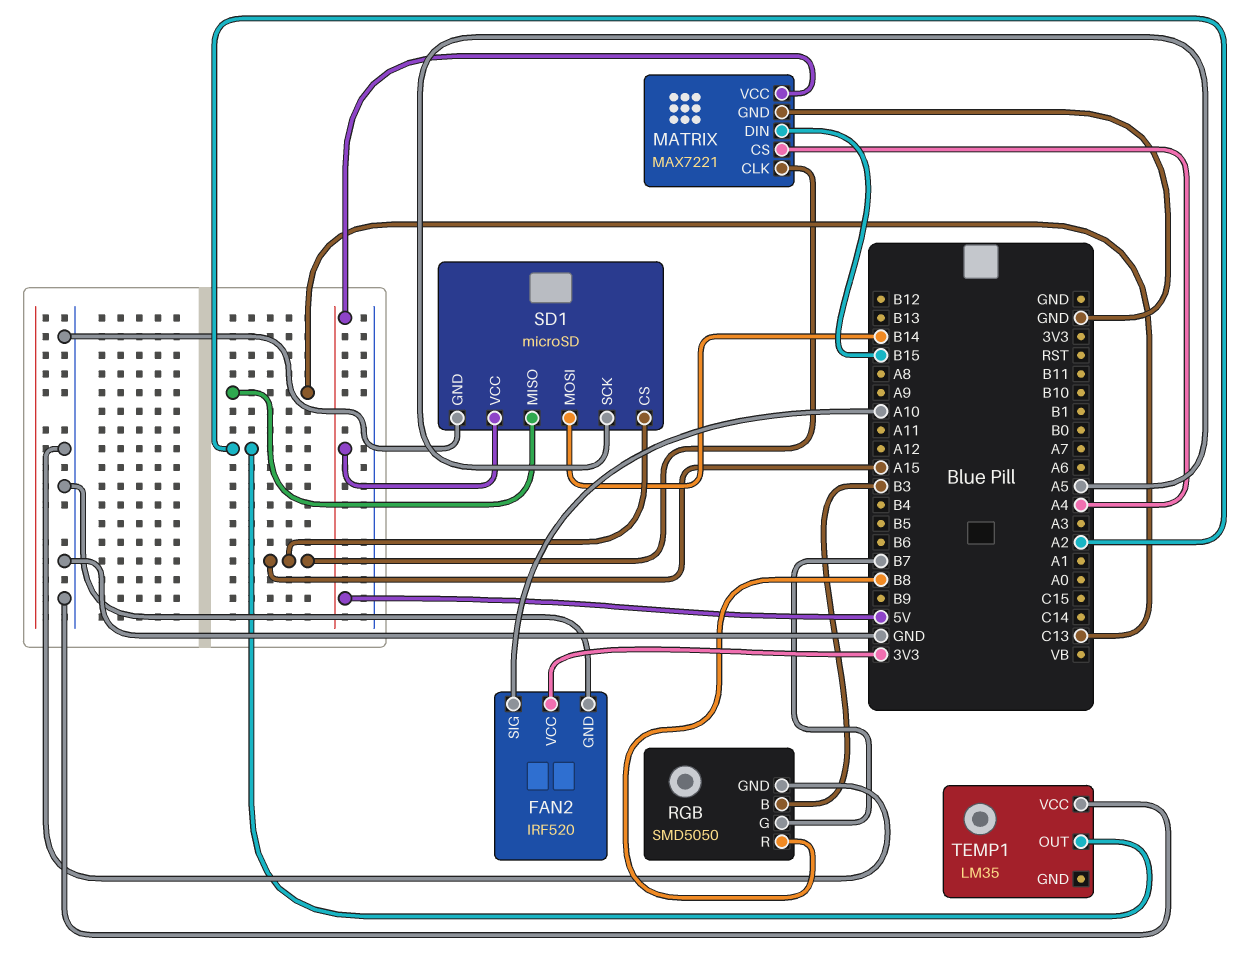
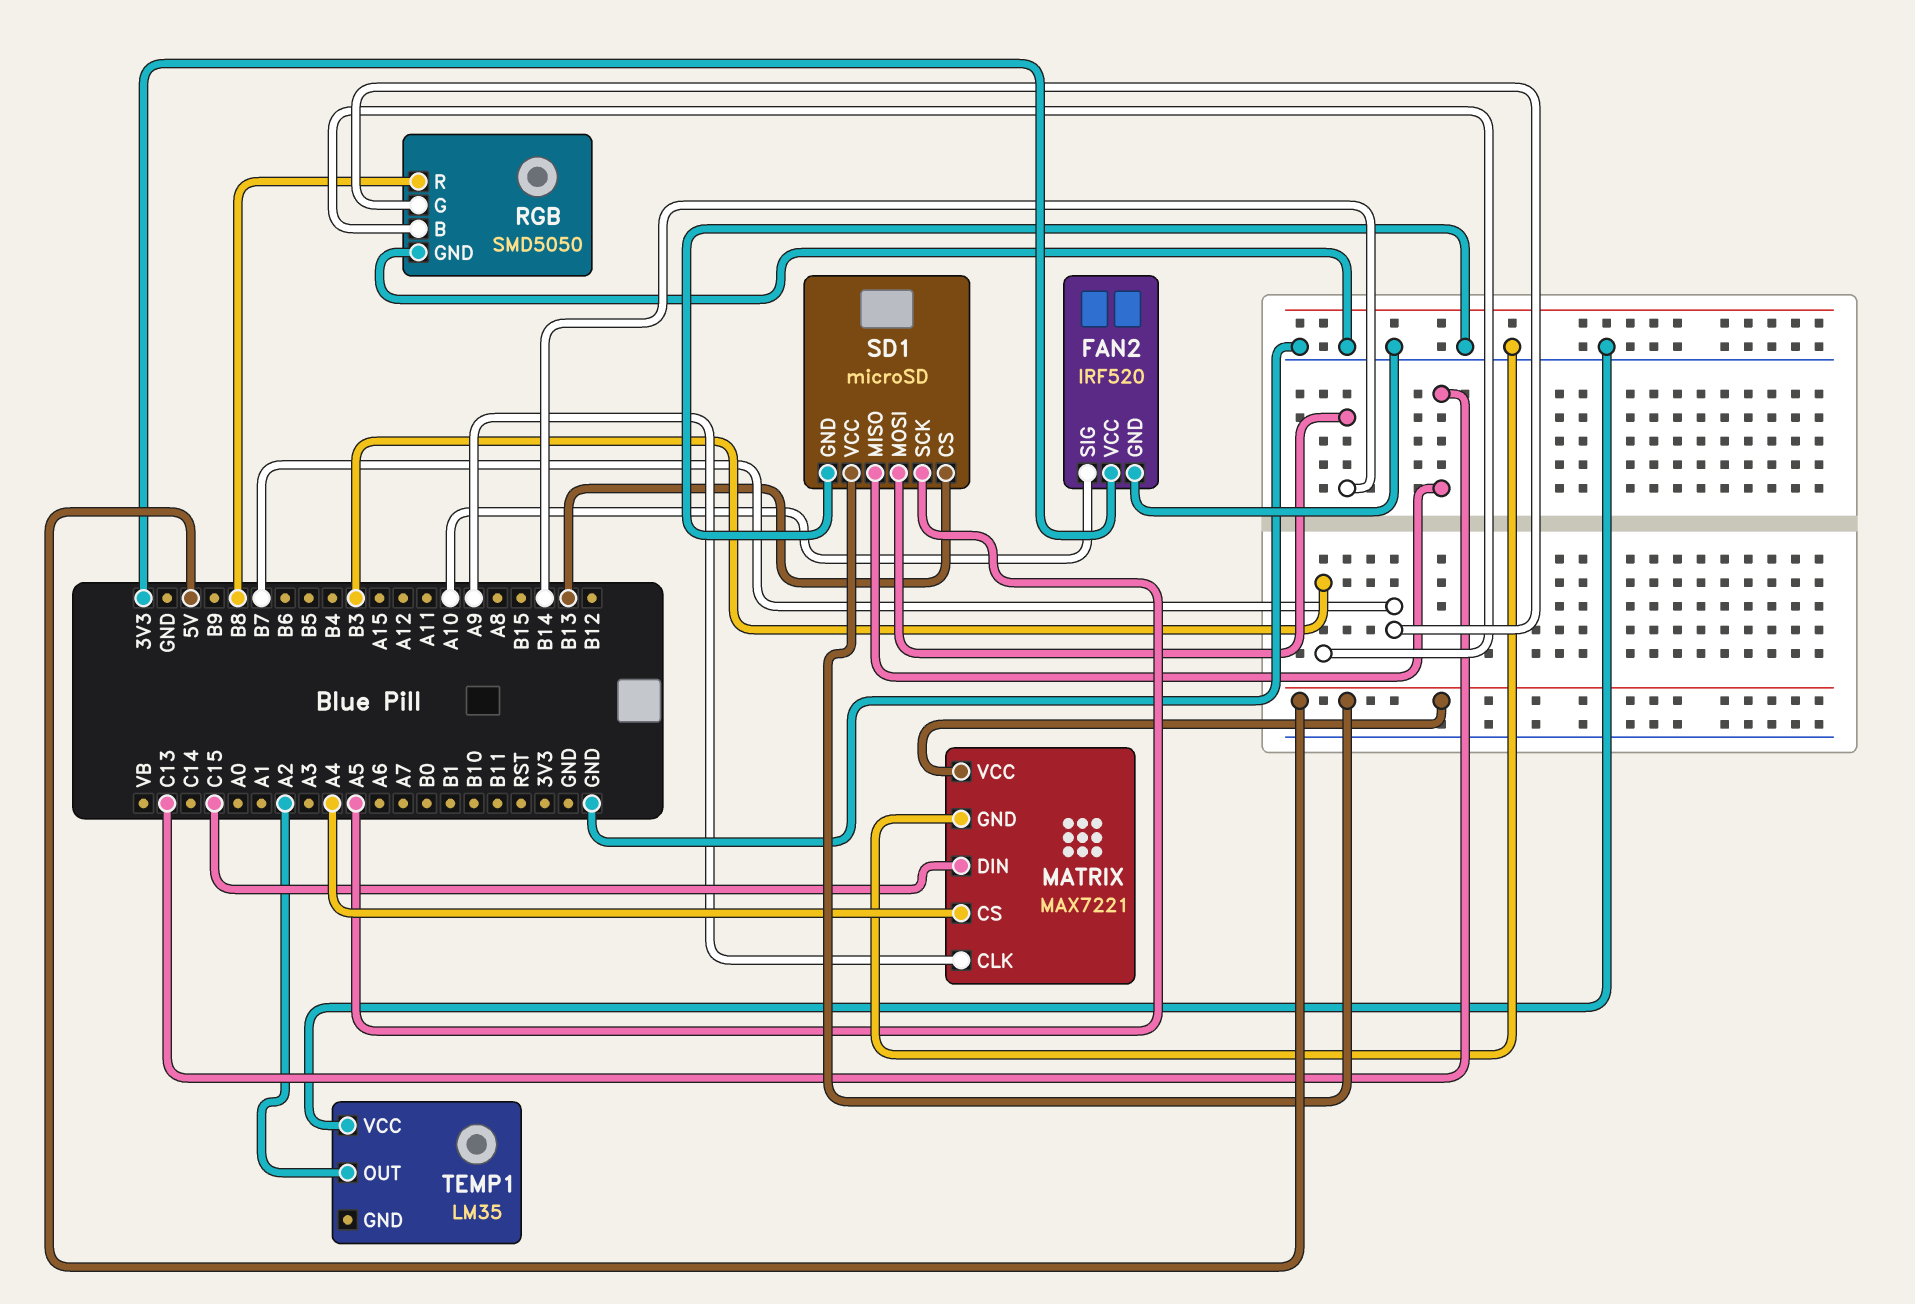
MATRIX pin CLK: A15 -> A9
MATRIX pin DIN: B15 -> C15
SD1 pin CS: A15 -> B13

